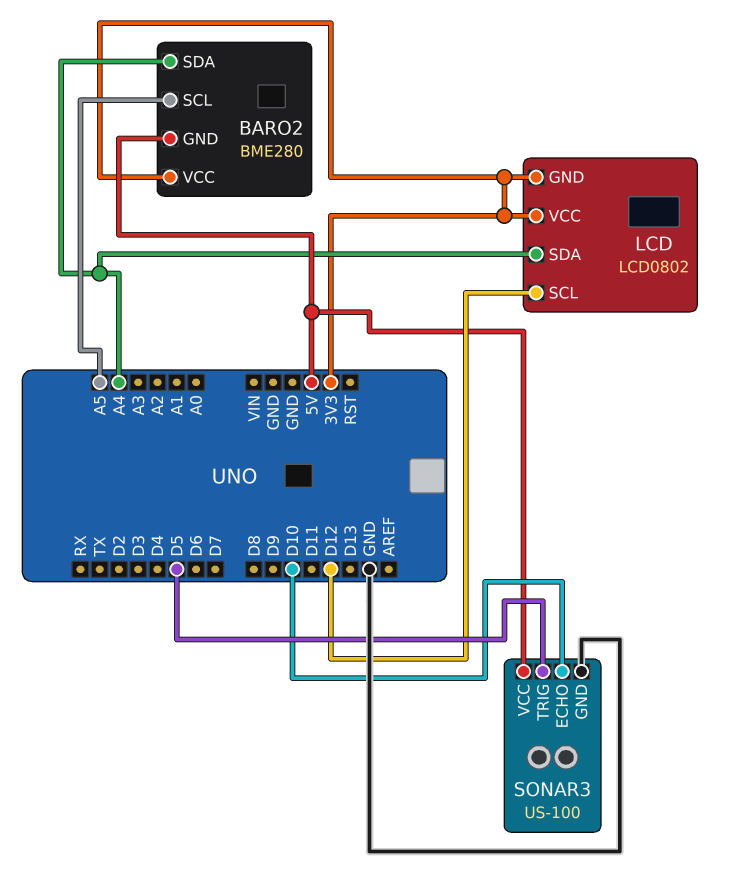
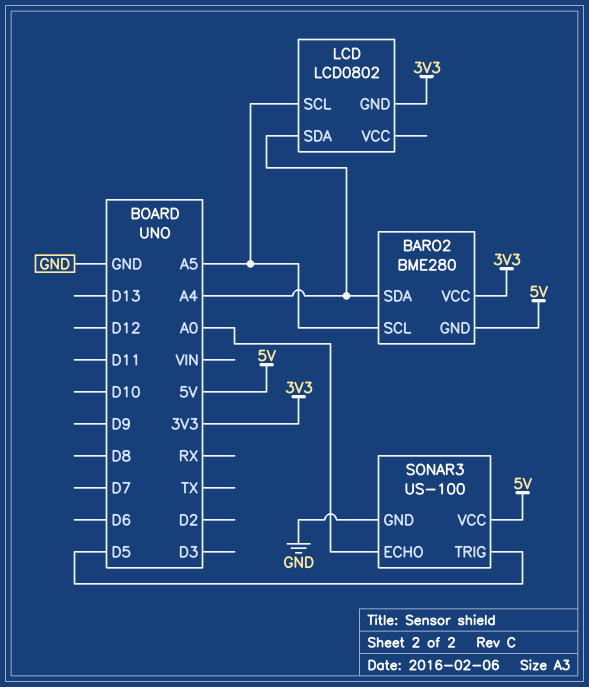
LCD pin SCL: D12 -> A5
LCD pin VCC: 3V3 -> none
SONAR3 pin ECHO: D10 -> A0

